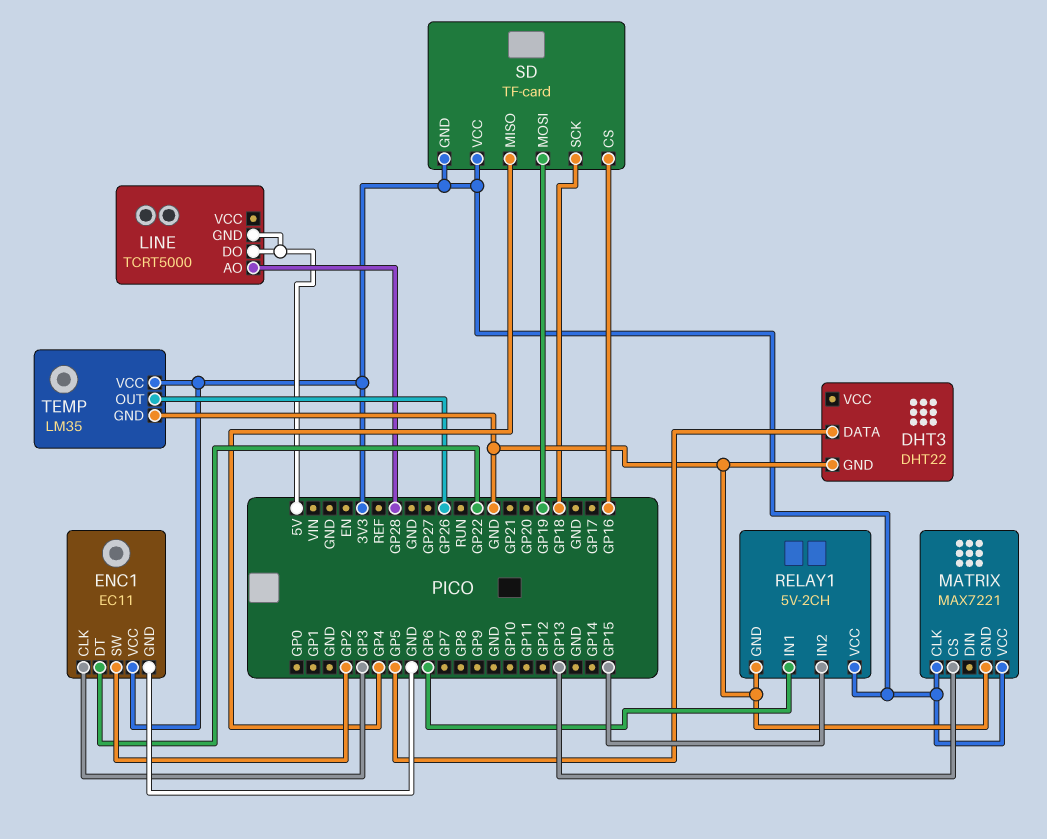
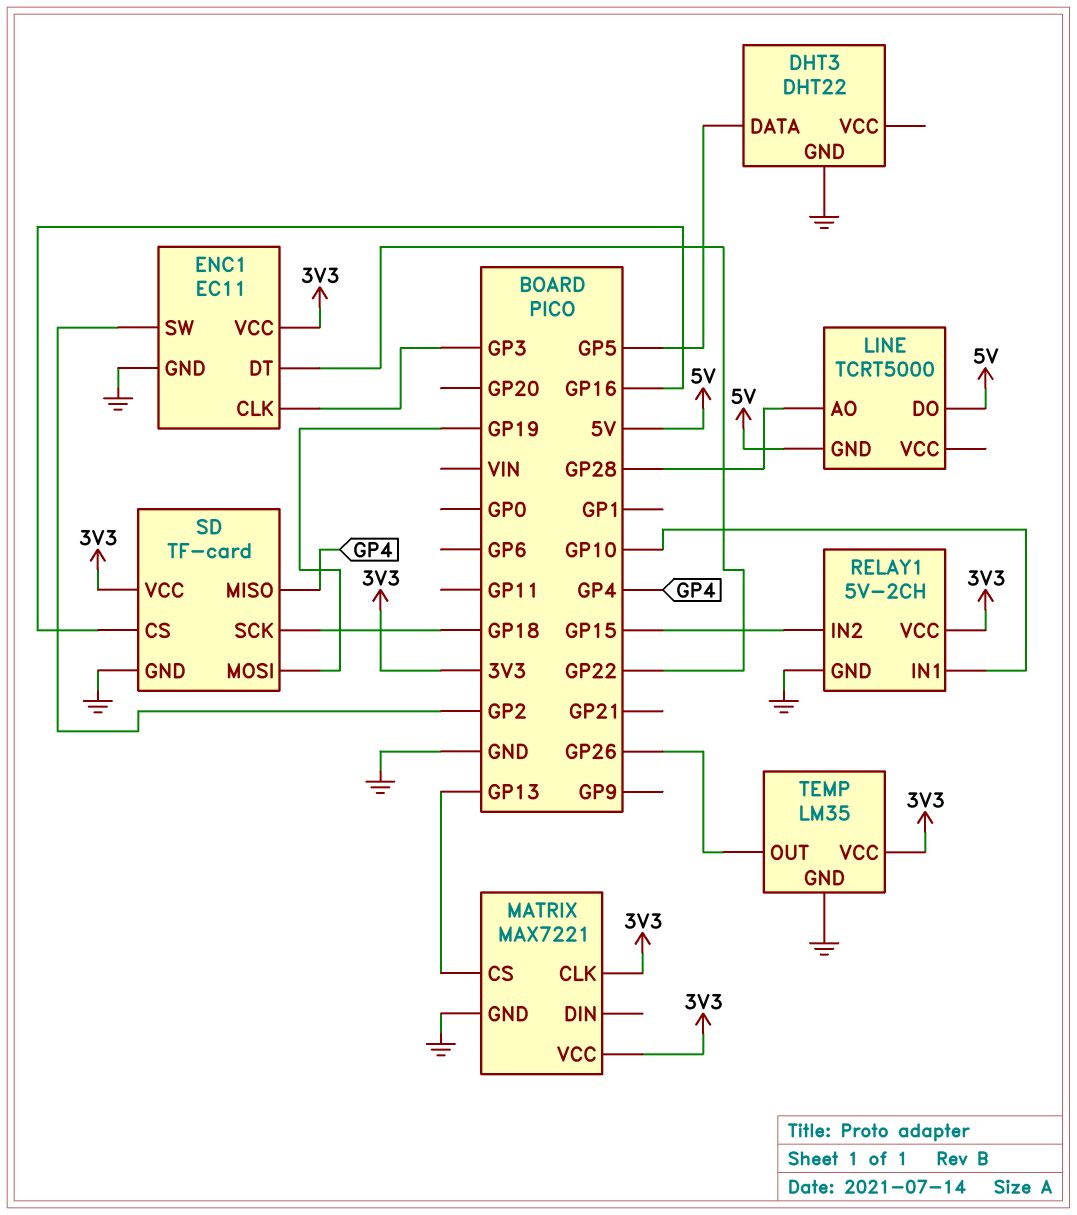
RELAY1 pin IN1: GP6 -> GP10
SD pin GND: 3V3 -> GND

